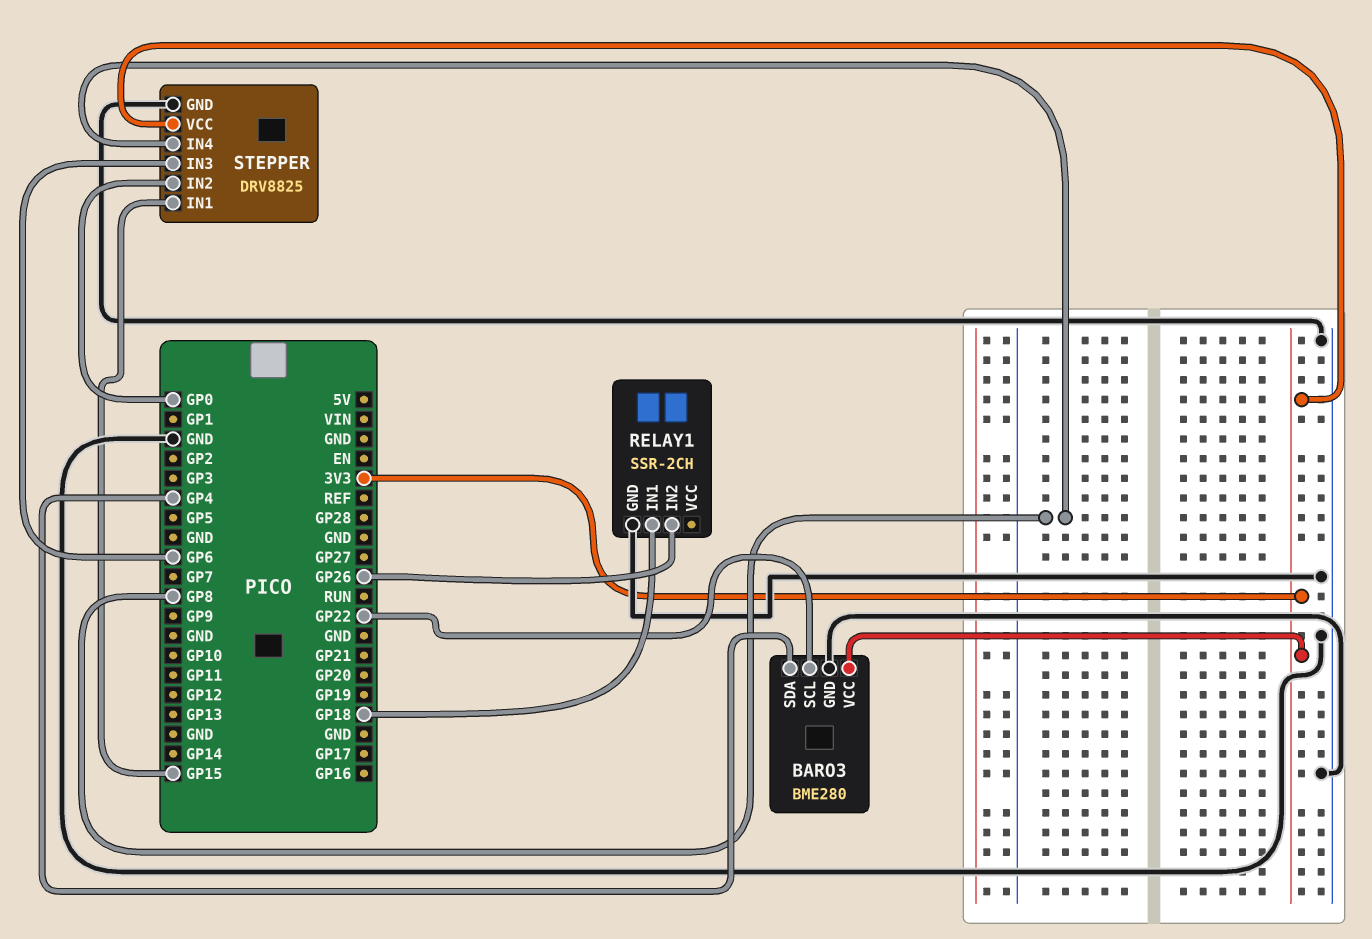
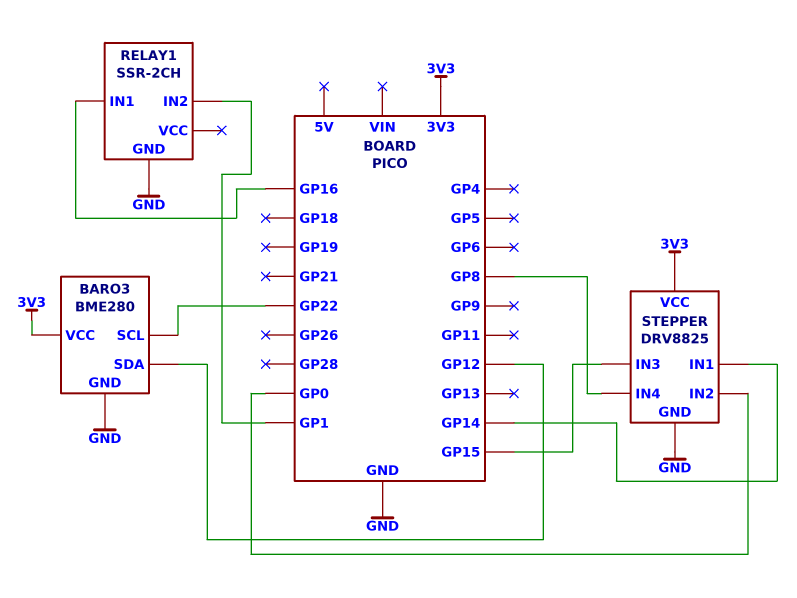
BARO3 pin SDA: GP4 -> GP12
RELAY1 pin IN1: GP18 -> GP16
RELAY1 pin IN2: GP26 -> GP1
STEPPER pin IN1: GP15 -> GP14
STEPPER pin IN3: GP6 -> GP15

